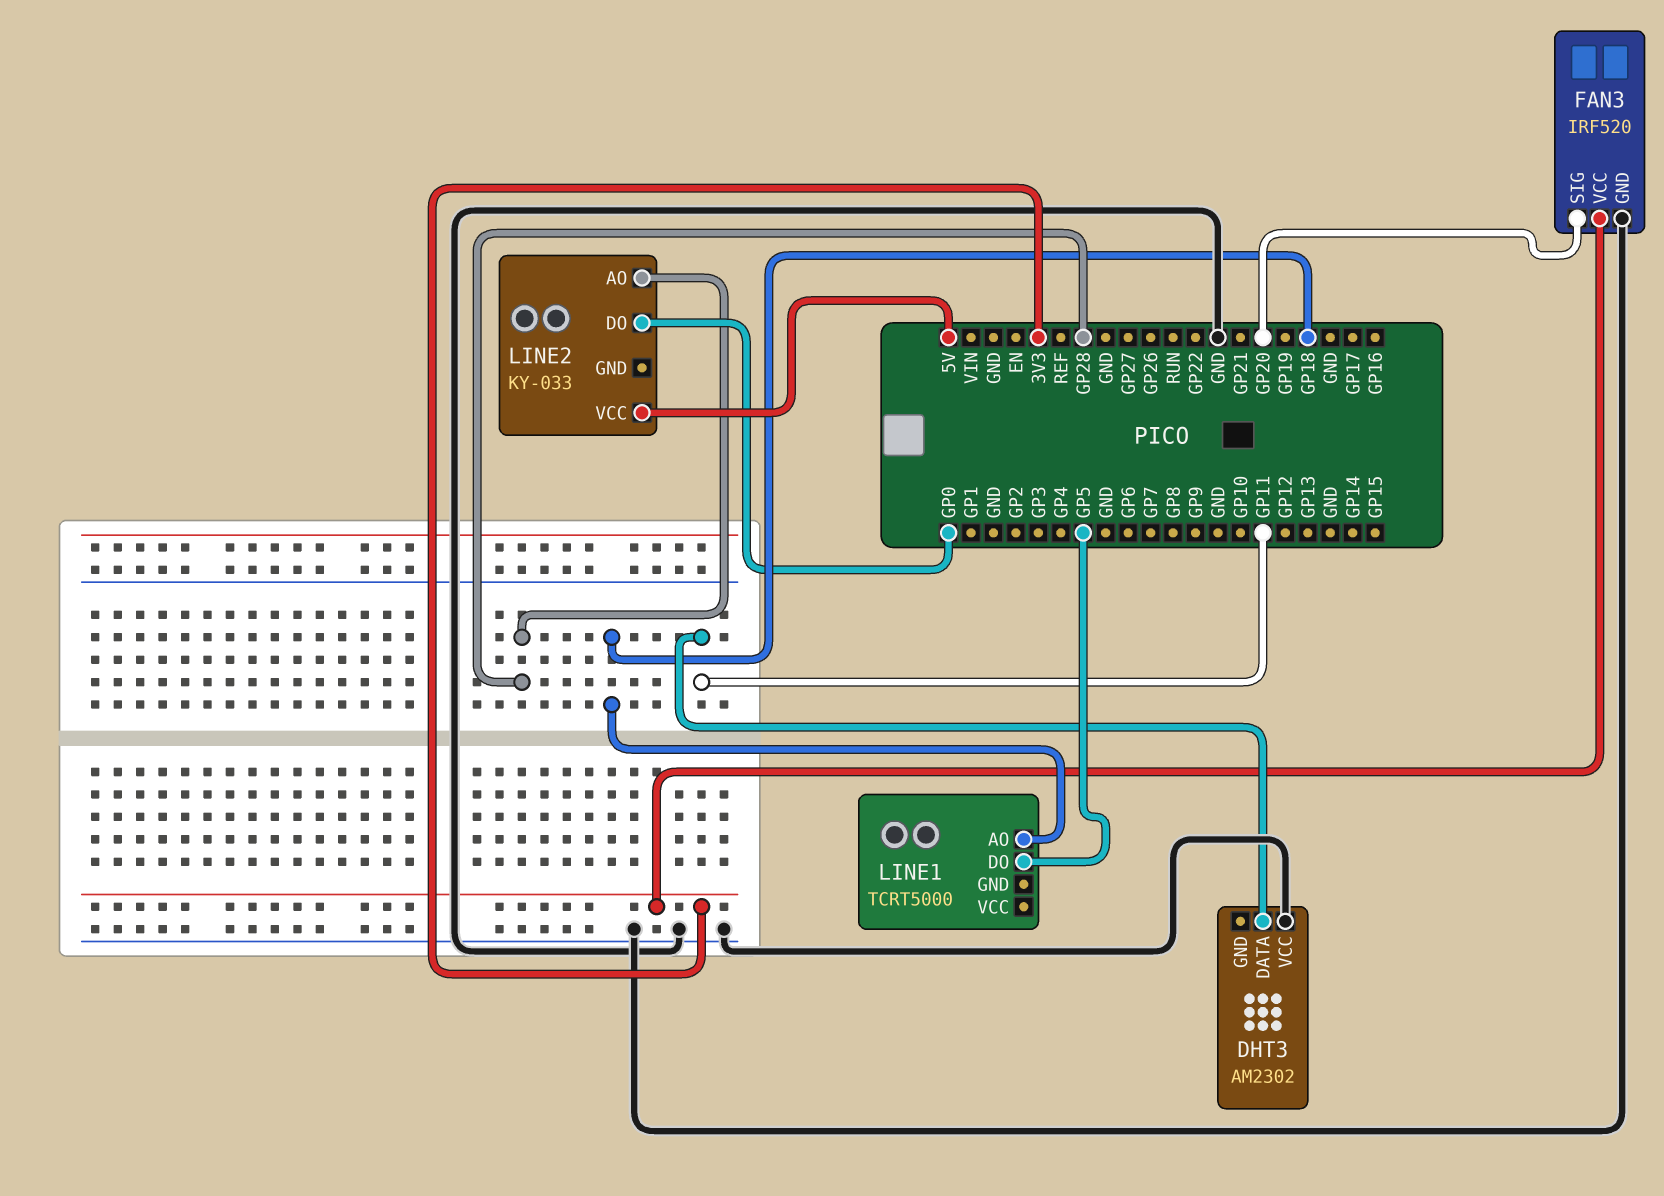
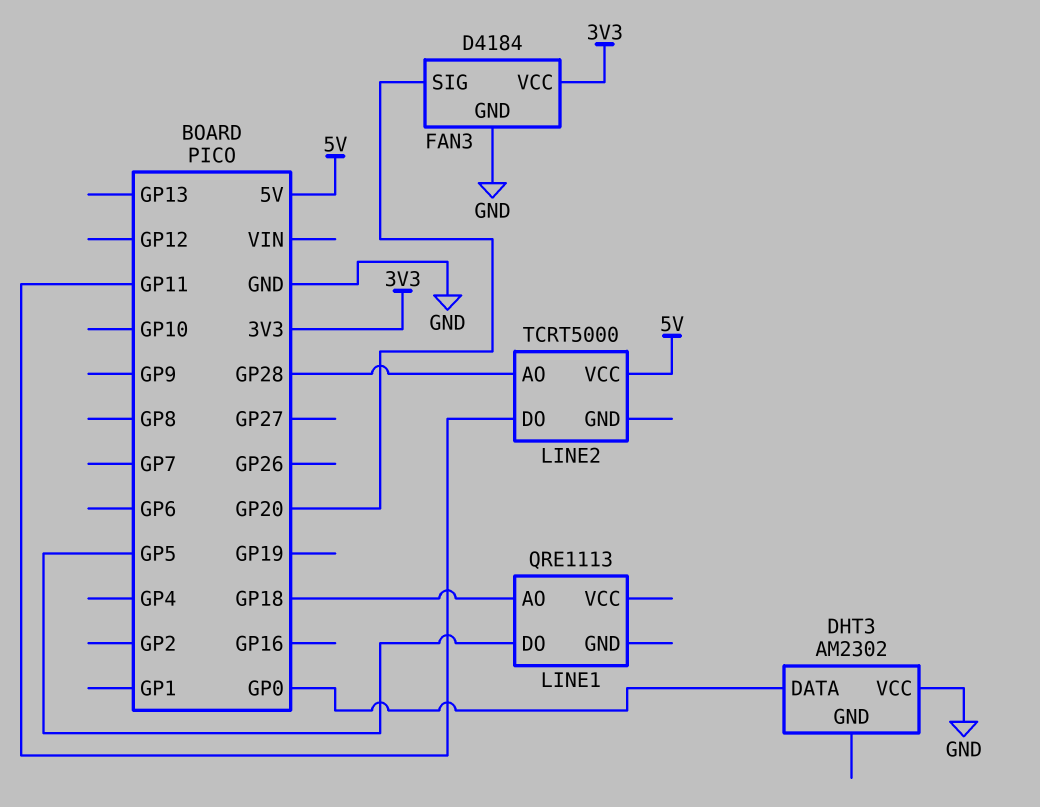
DHT3 pin DATA: GP11 -> GP0
FAN3: IRF520 -> D4184
LINE1: TCRT5000 -> QRE1113
LINE2: KY-033 -> TCRT5000
LINE2 pin DO: GP0 -> GP11

